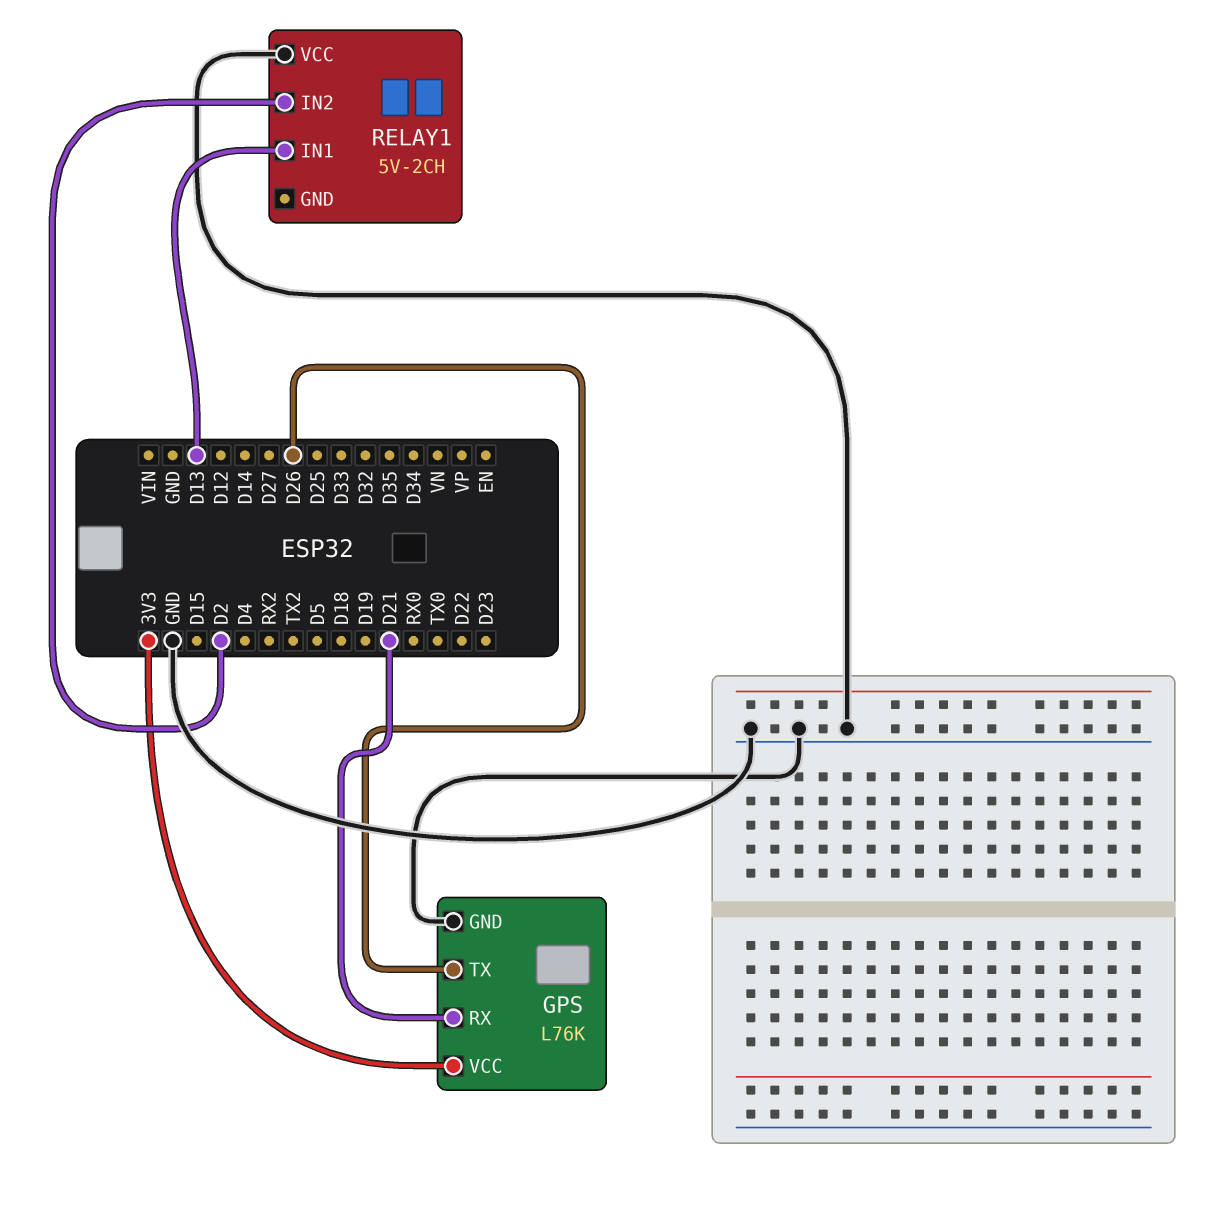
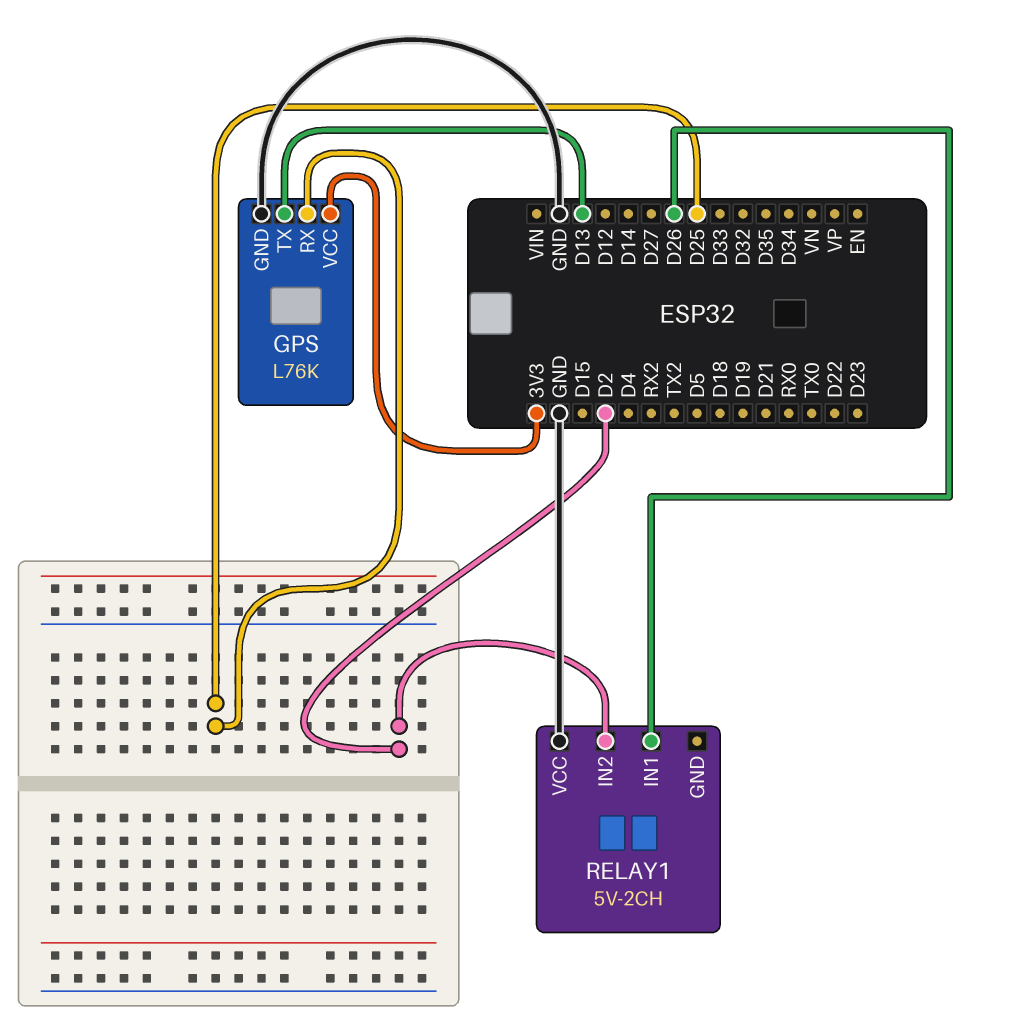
GPS pin RX: D21 -> D25
GPS pin TX: D26 -> D13
RELAY1 pin IN1: D13 -> D26

